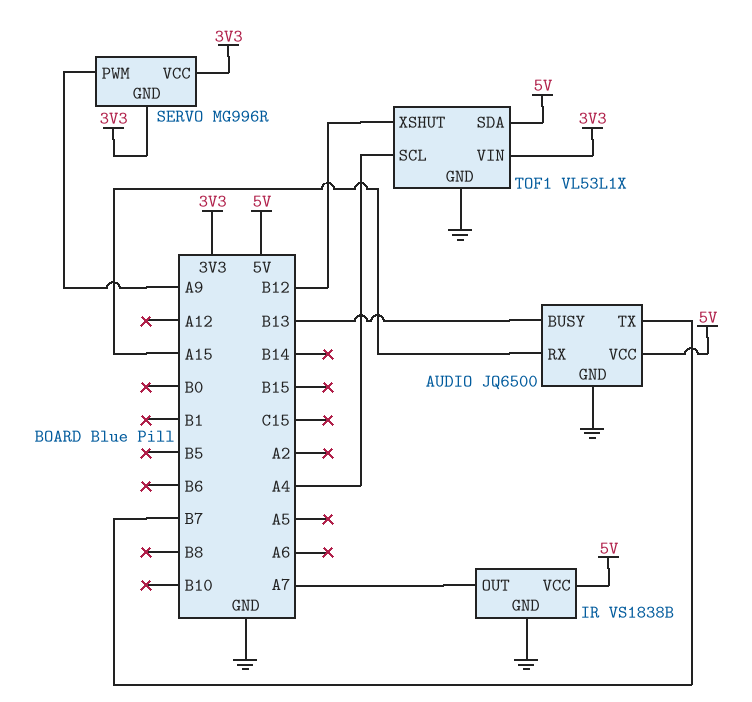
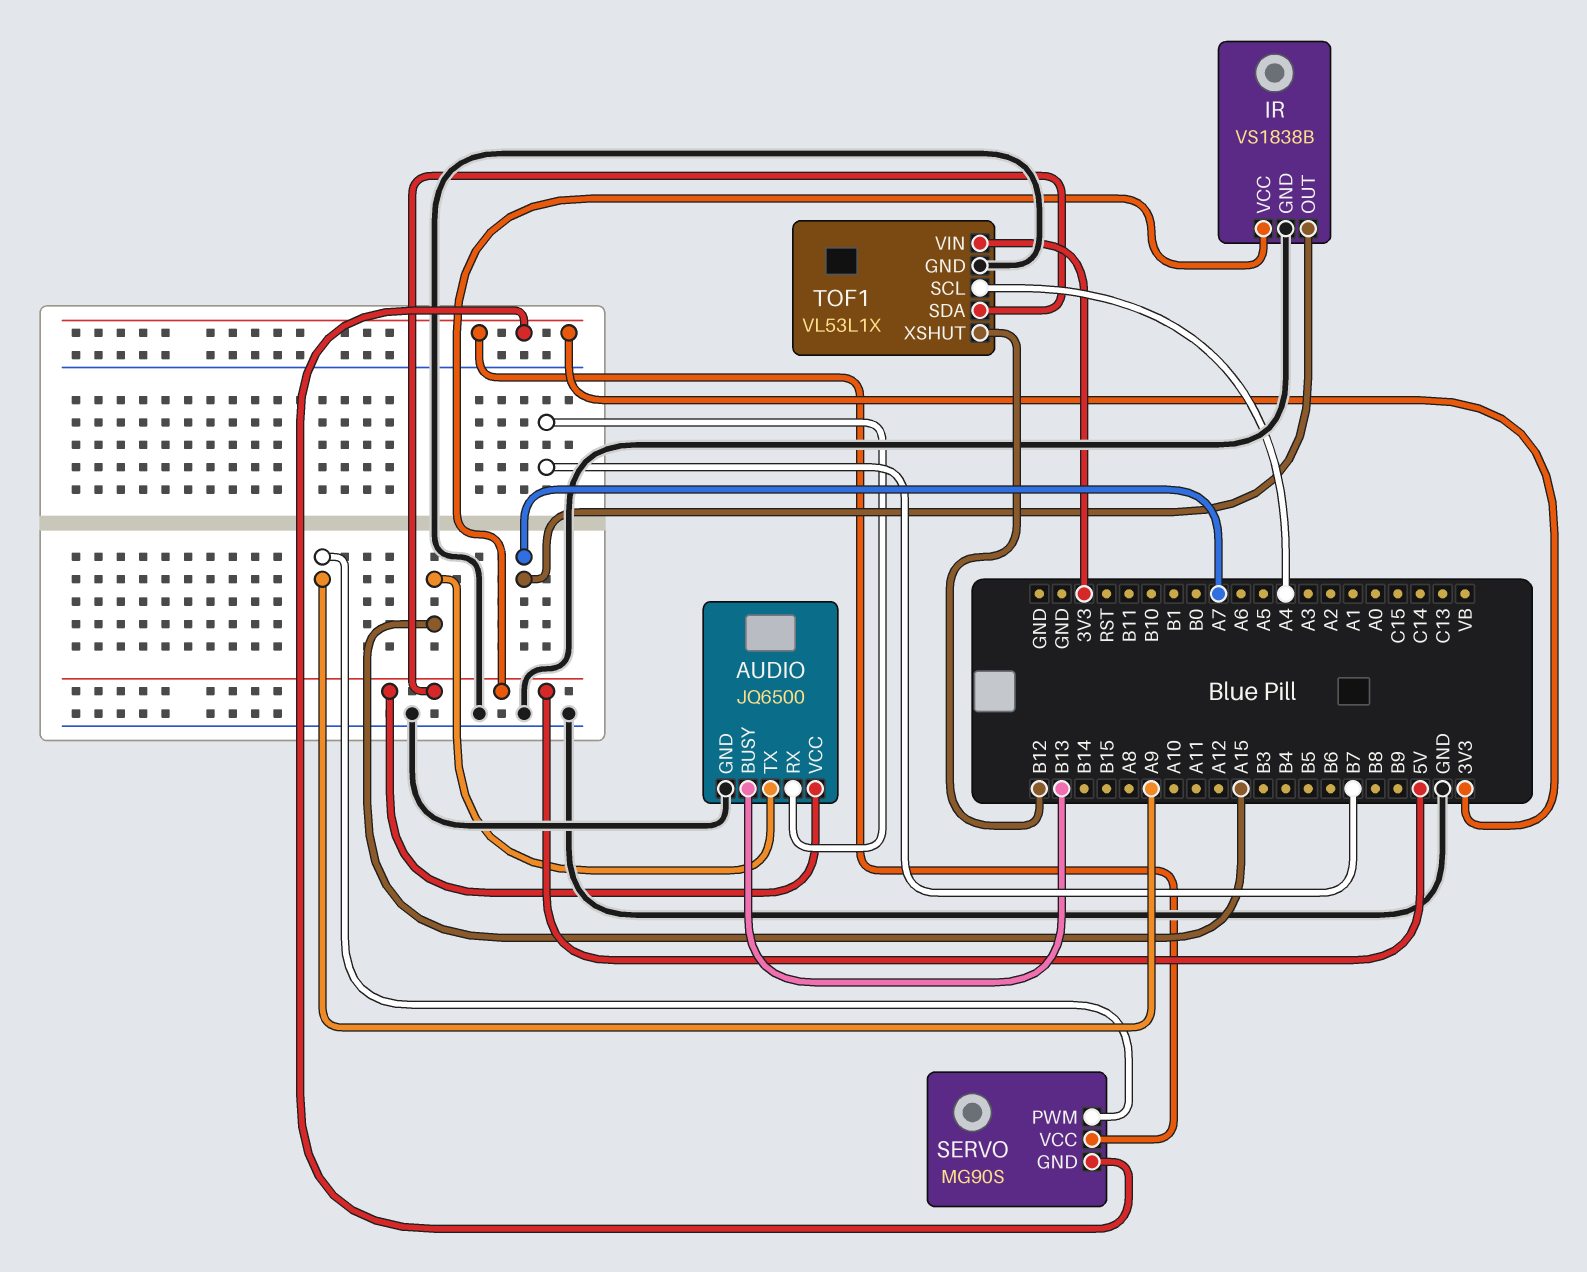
AUDIO pin RX: A15 -> B7
AUDIO pin TX: B7 -> A15
SERVO: MG996R -> MG90S

